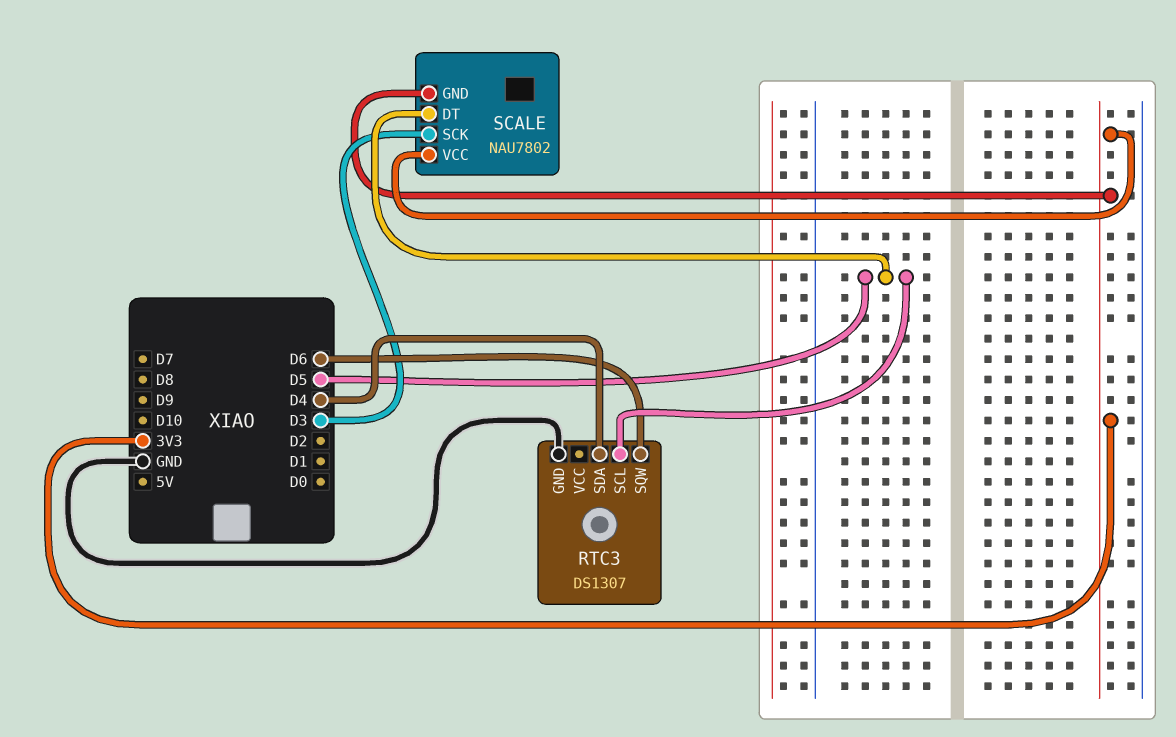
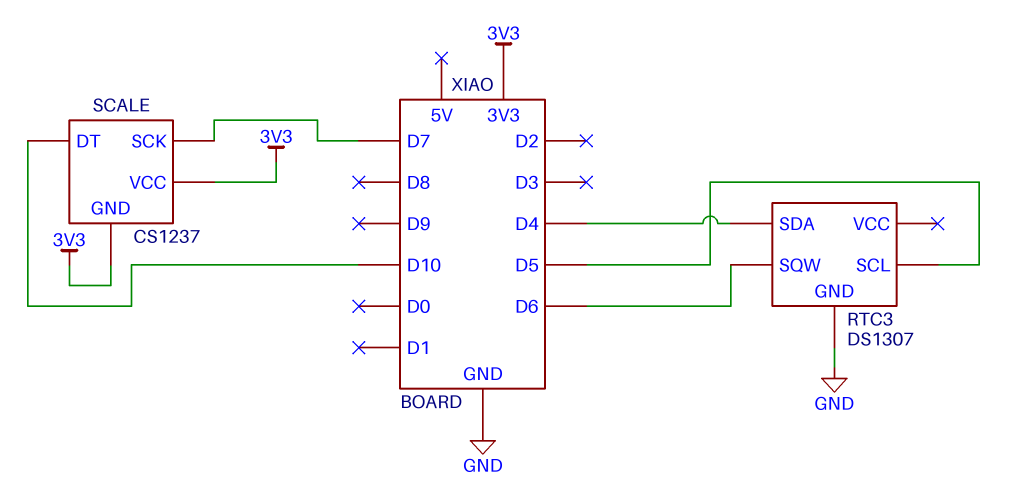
SCALE: NAU7802 -> CS1237
SCALE pin DT: D5 -> D10
SCALE pin SCK: D3 -> D7

